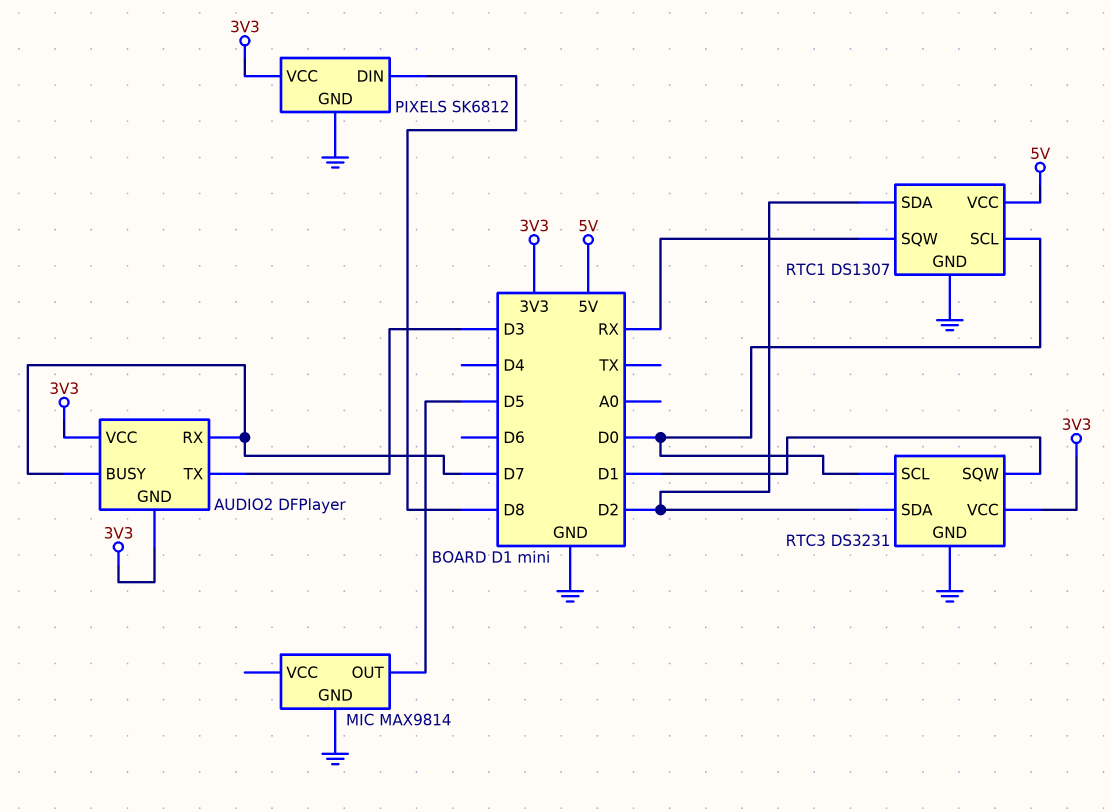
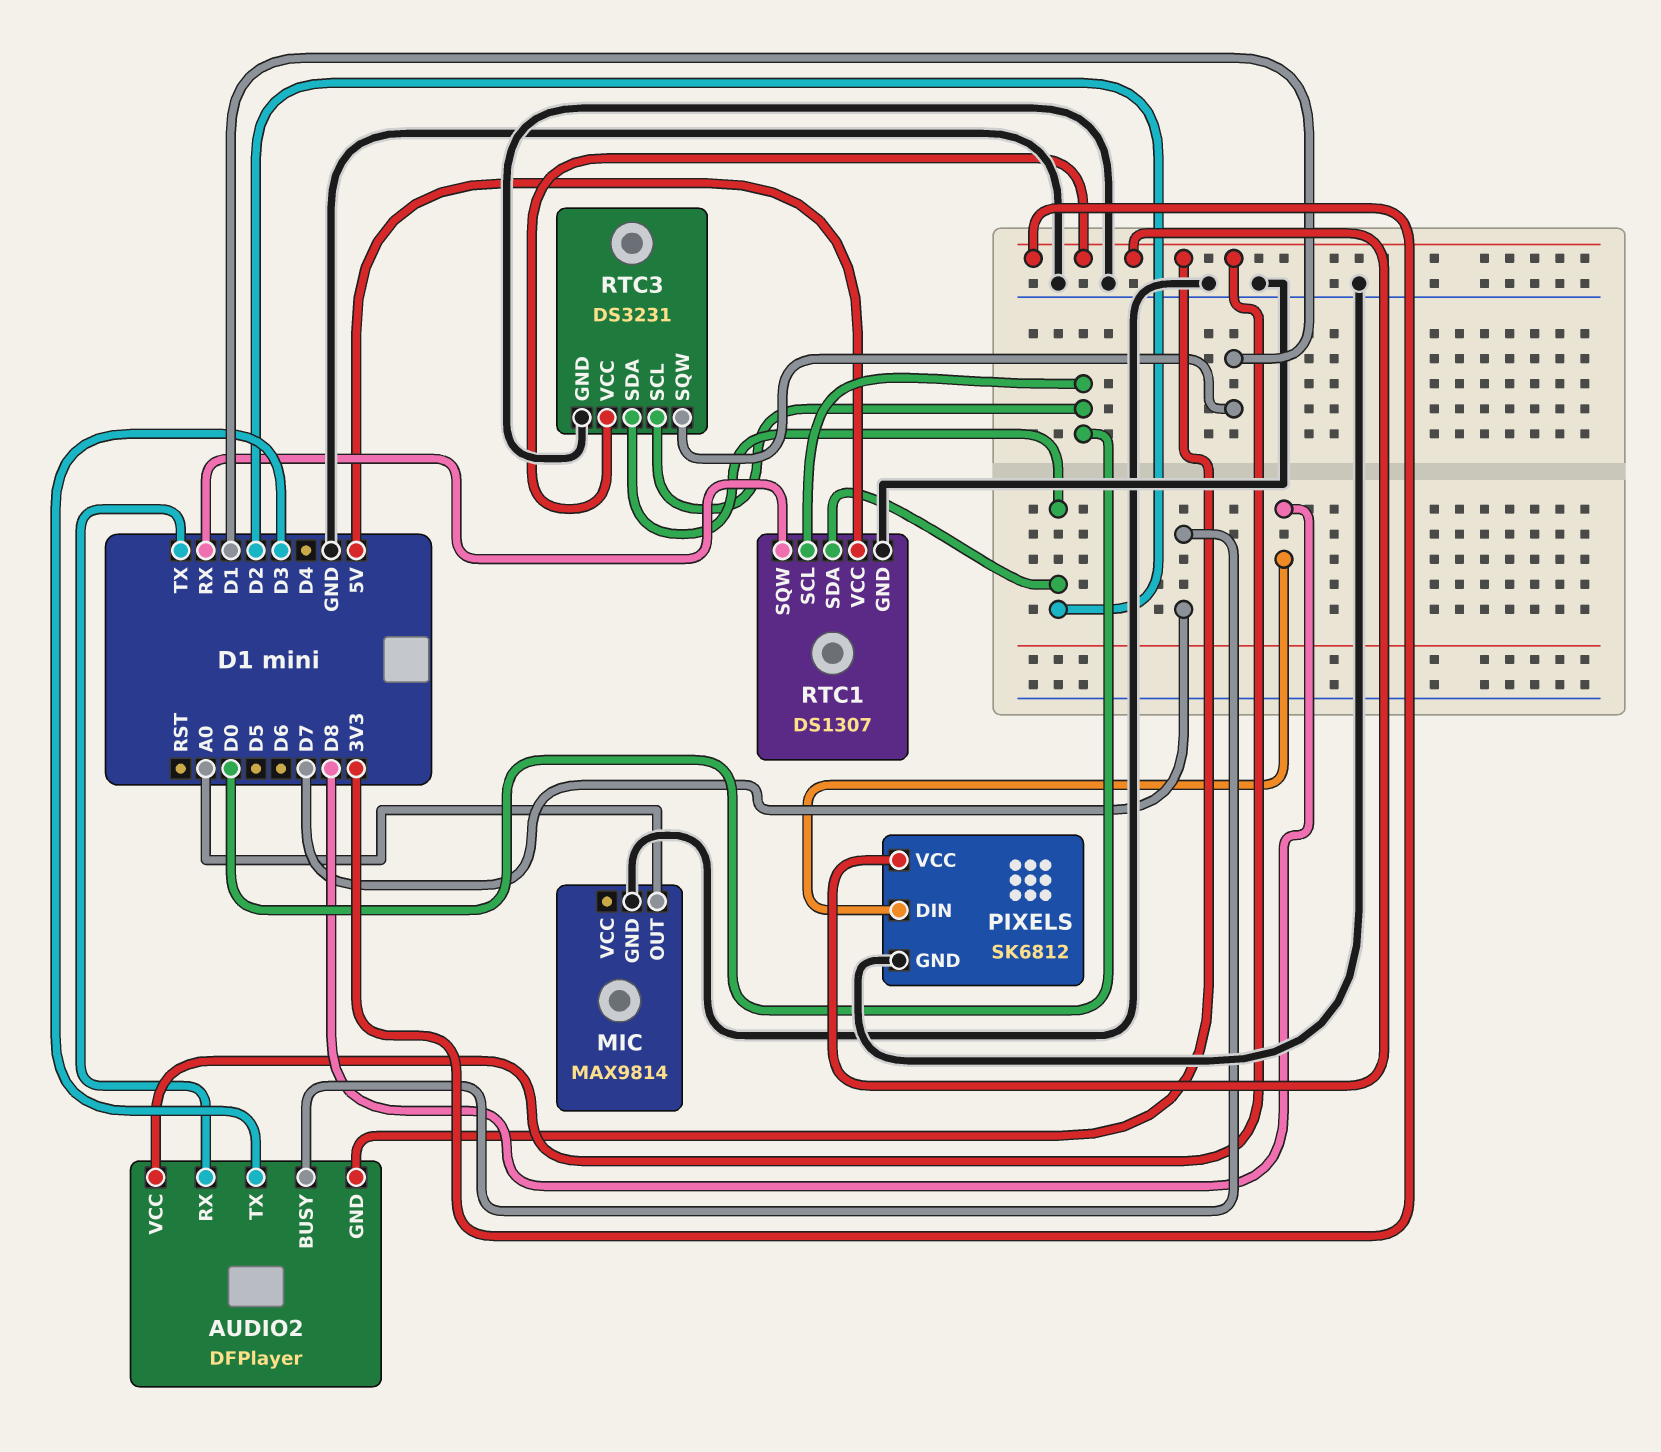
AUDIO2 pin RX: D7 -> TX
MIC pin OUT: D5 -> A0

